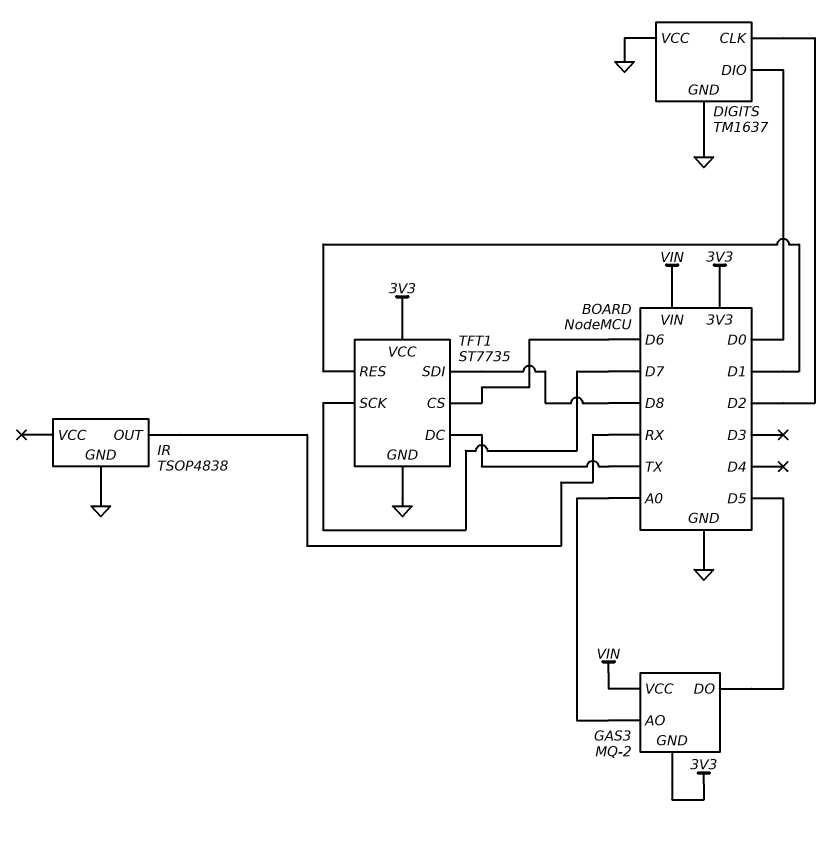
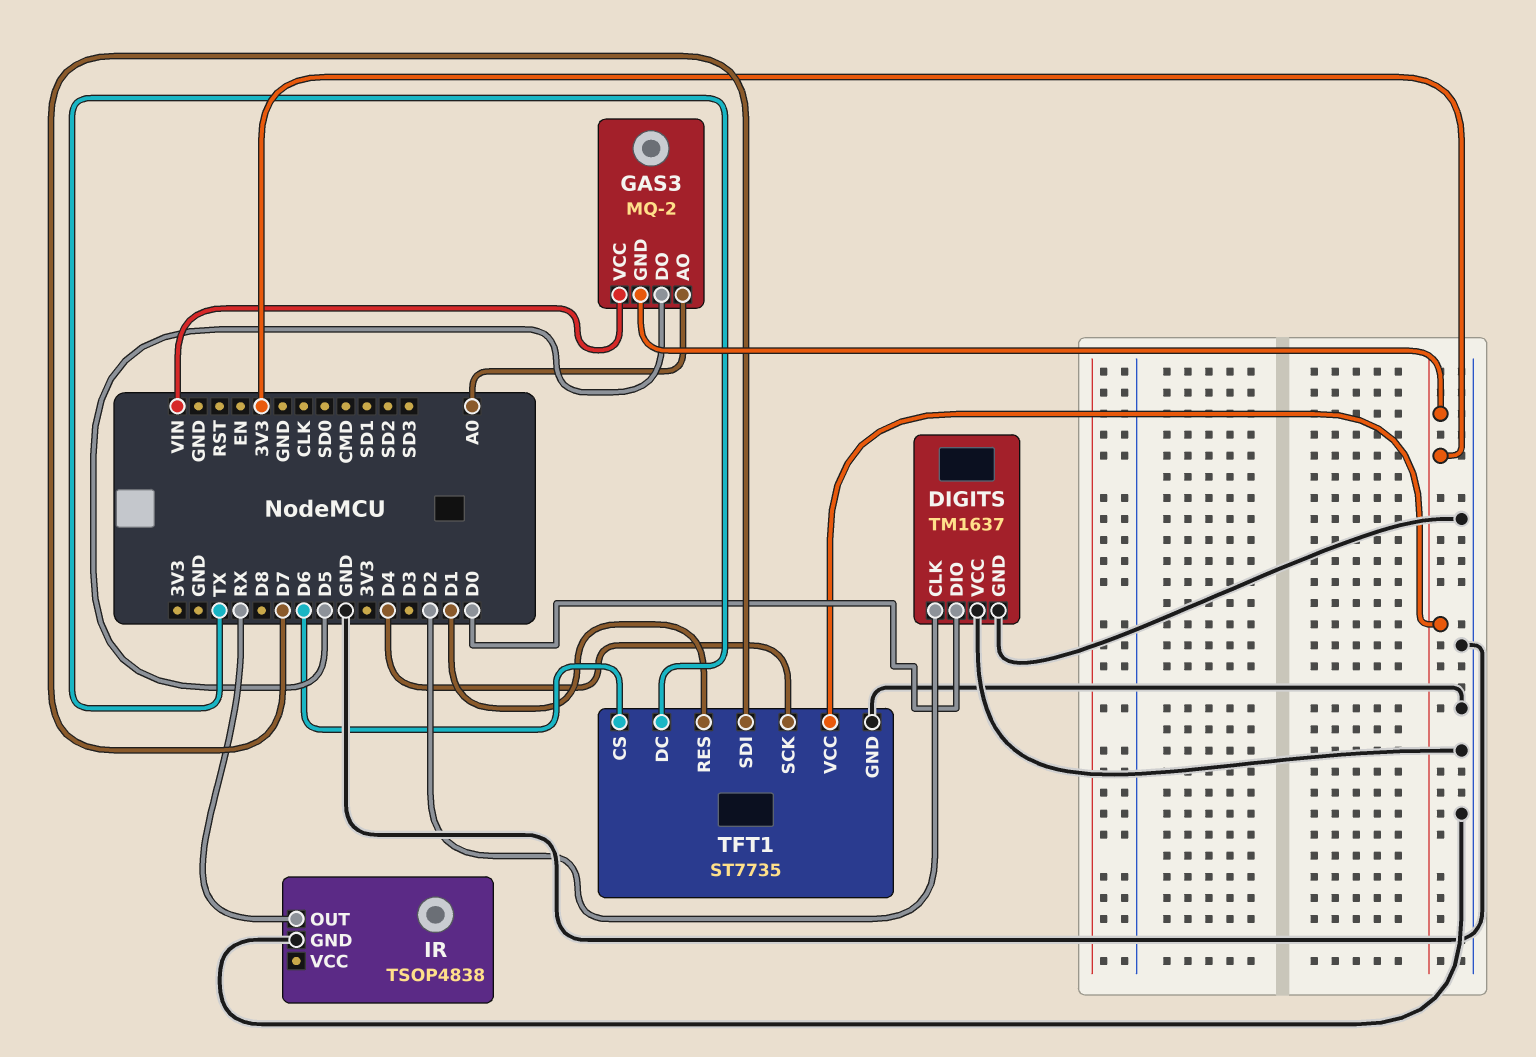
TFT1 pin SCK: D7 -> D4
TFT1 pin SDI: D8 -> D7

